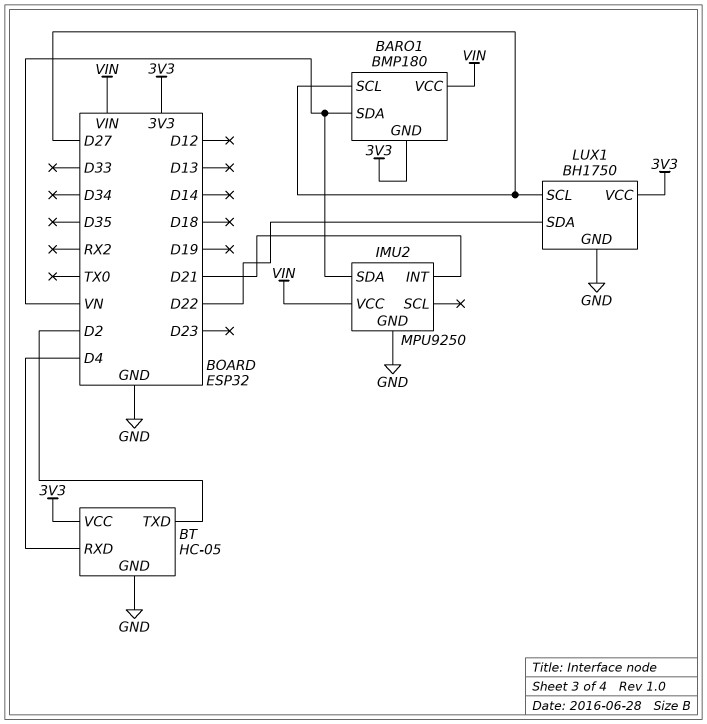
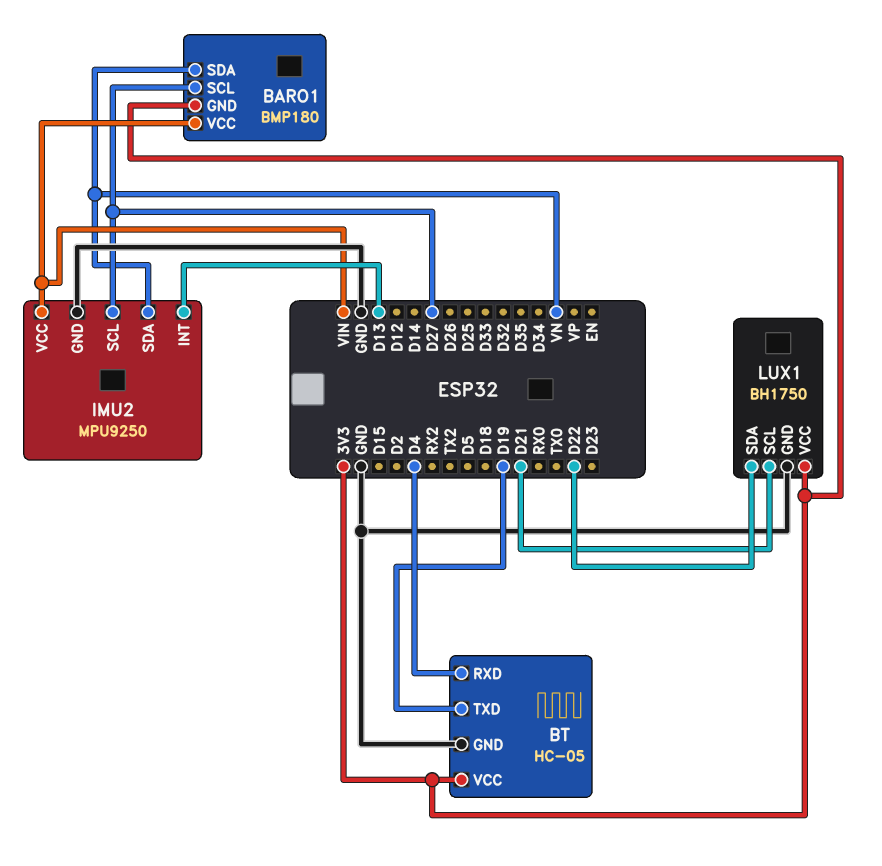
BT pin TXD: D2 -> D19
IMU2 pin INT: D21 -> D13
IMU2 pin SCL: none -> D27
LUX1 pin SCL: D27 -> D21

